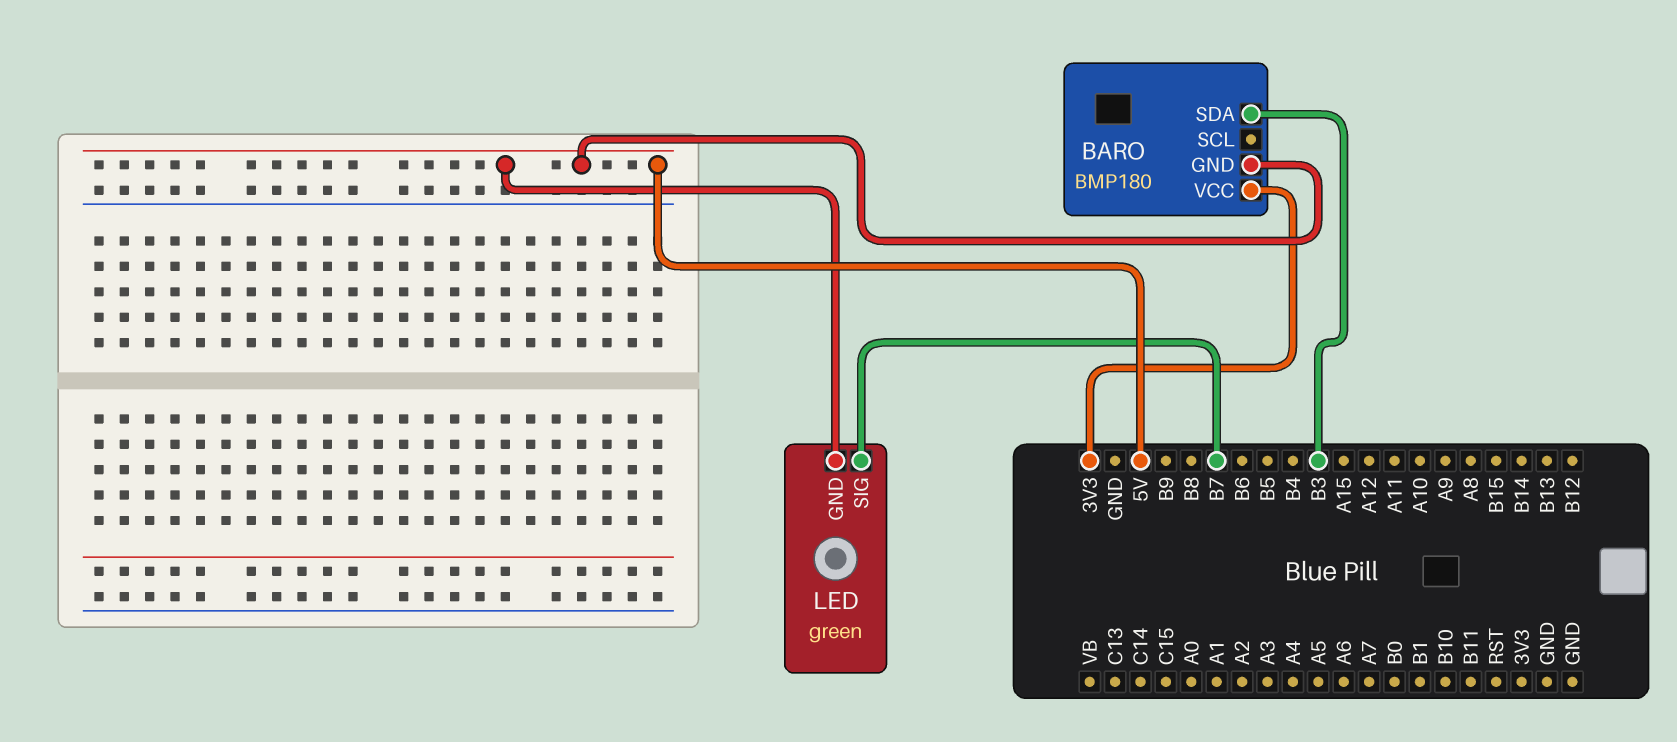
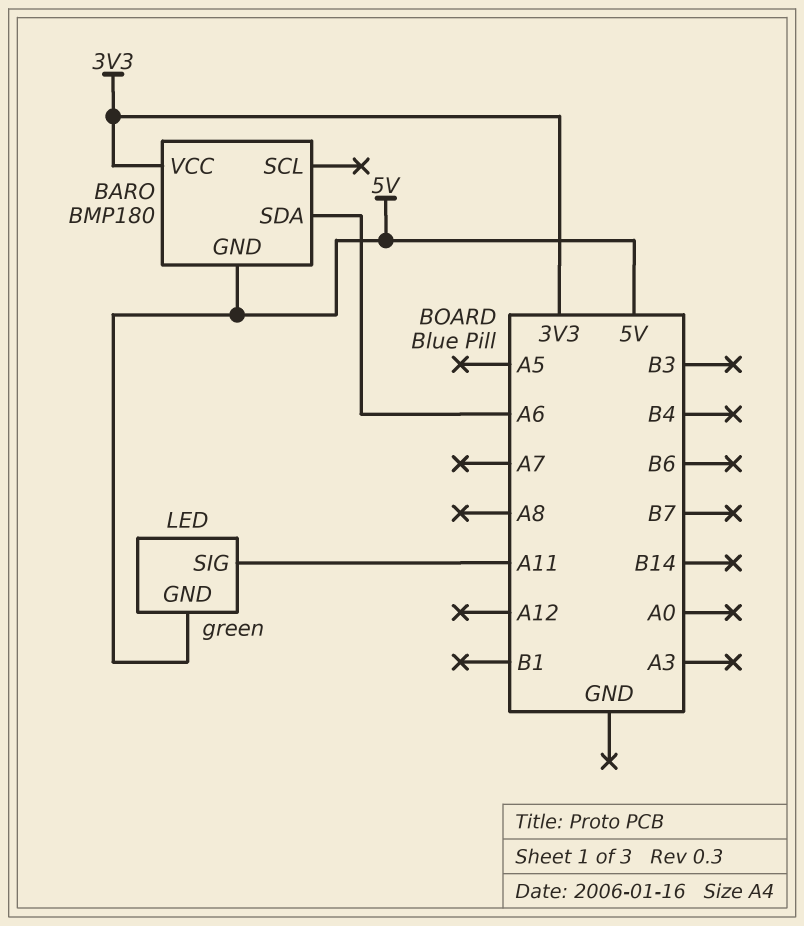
BARO pin SDA: B3 -> A6
LED pin SIG: B7 -> A11

